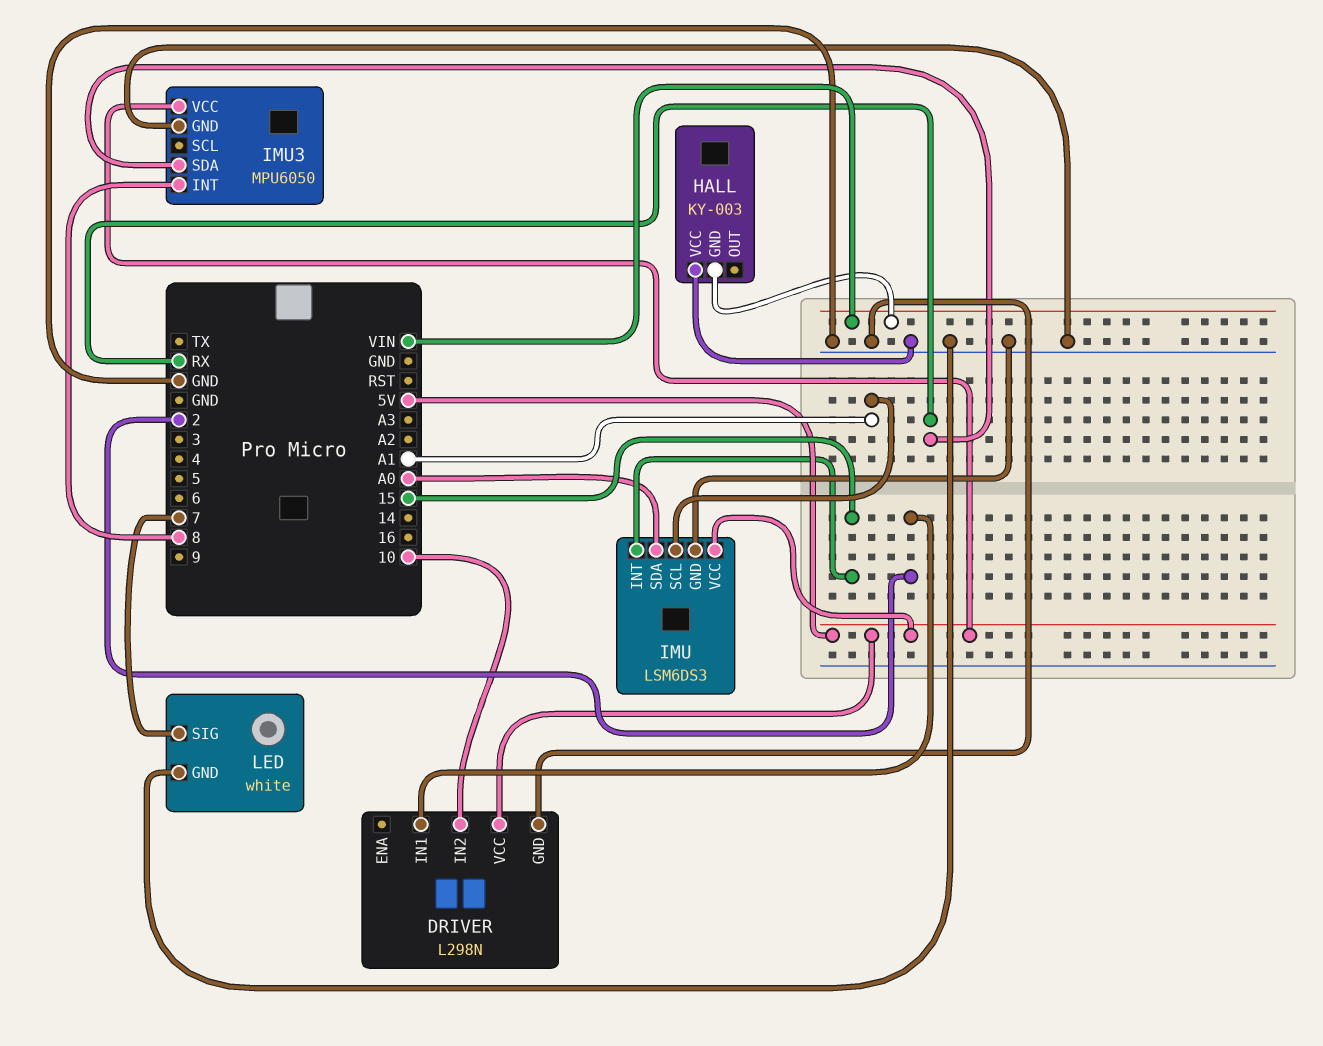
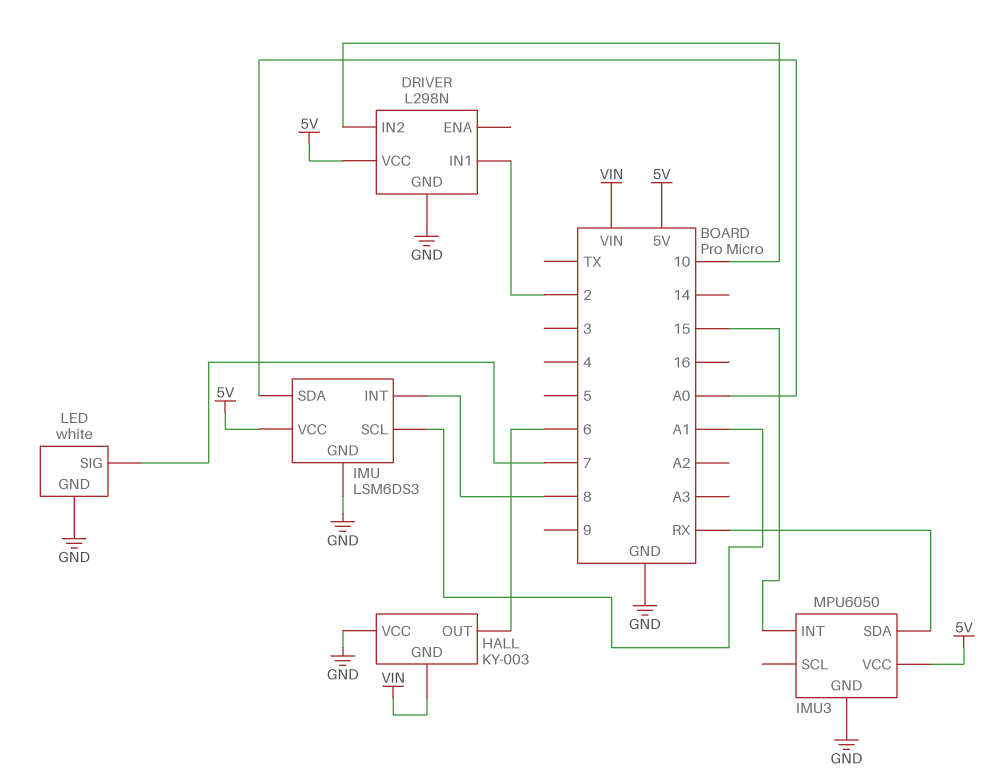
HALL pin OUT: none -> 6
IMU pin INT: 15 -> 8
IMU3 pin INT: 8 -> 15

